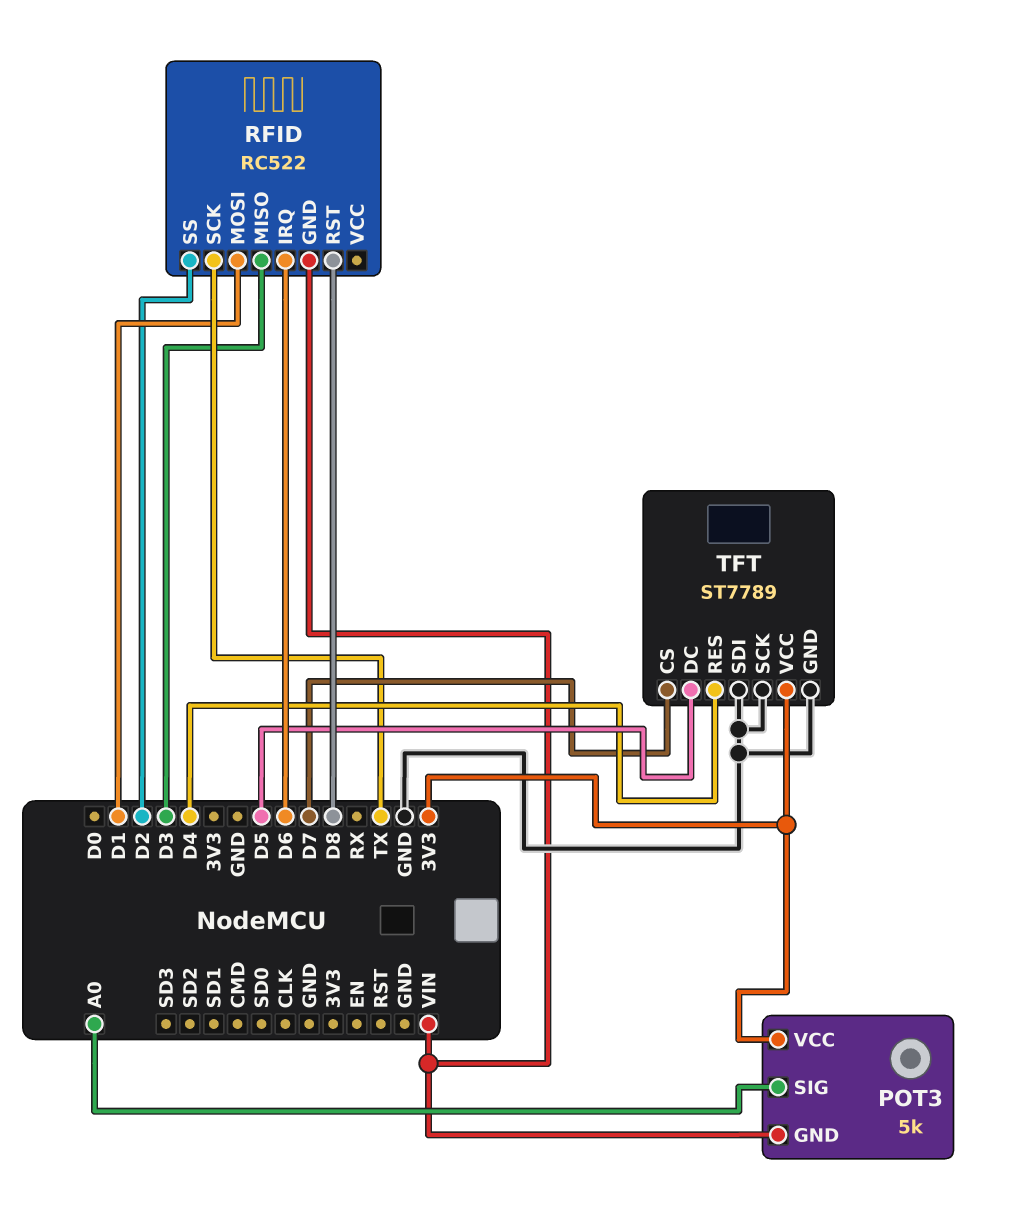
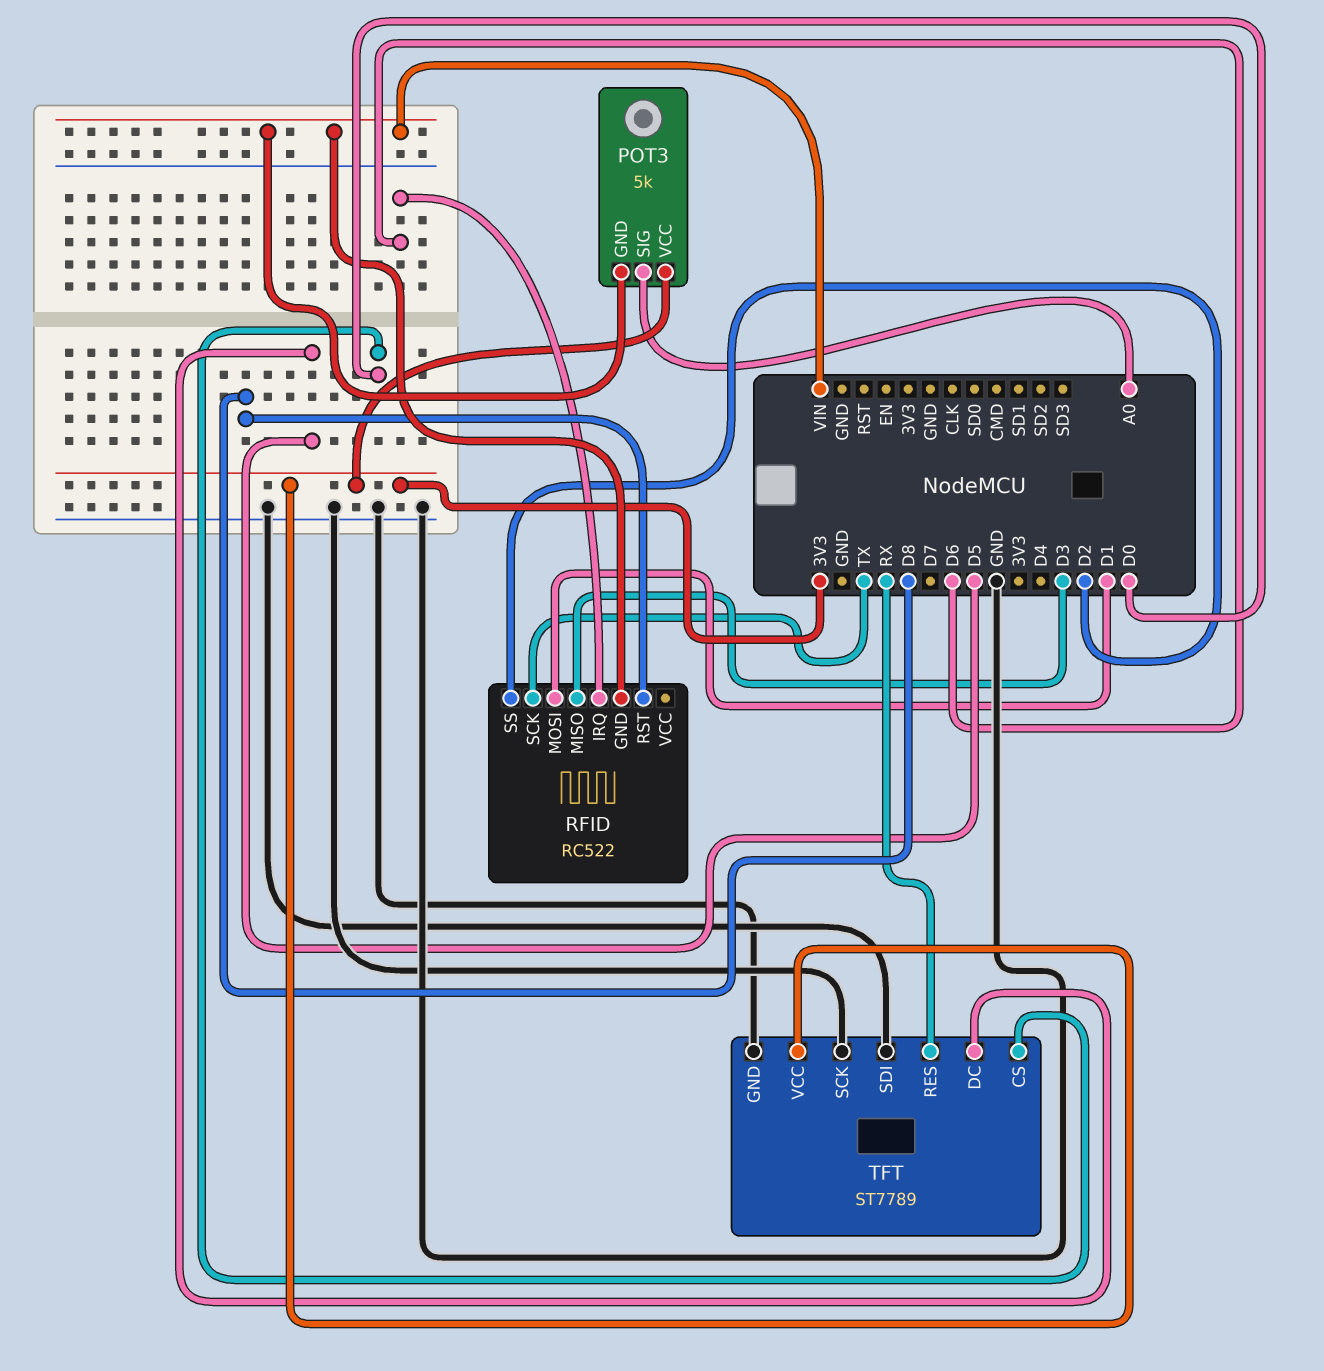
TFT pin CS: D7 -> D0
TFT pin RES: D4 -> RX

